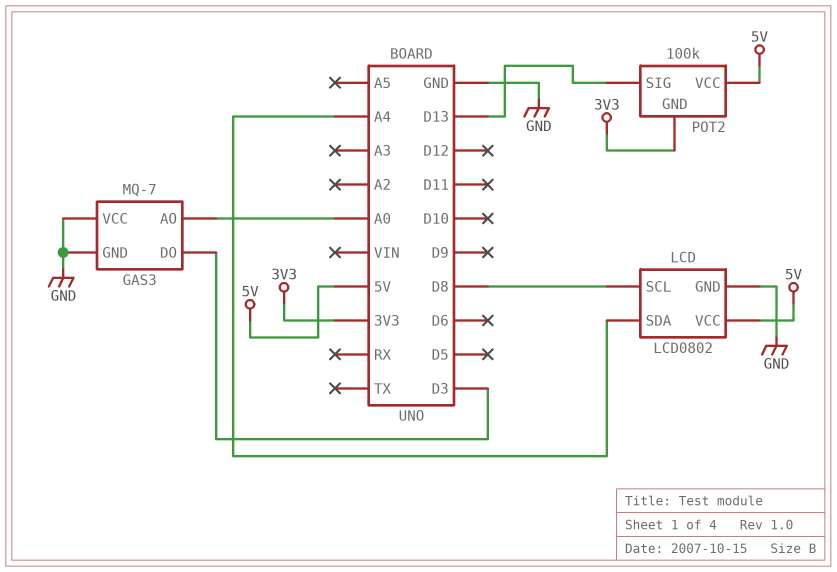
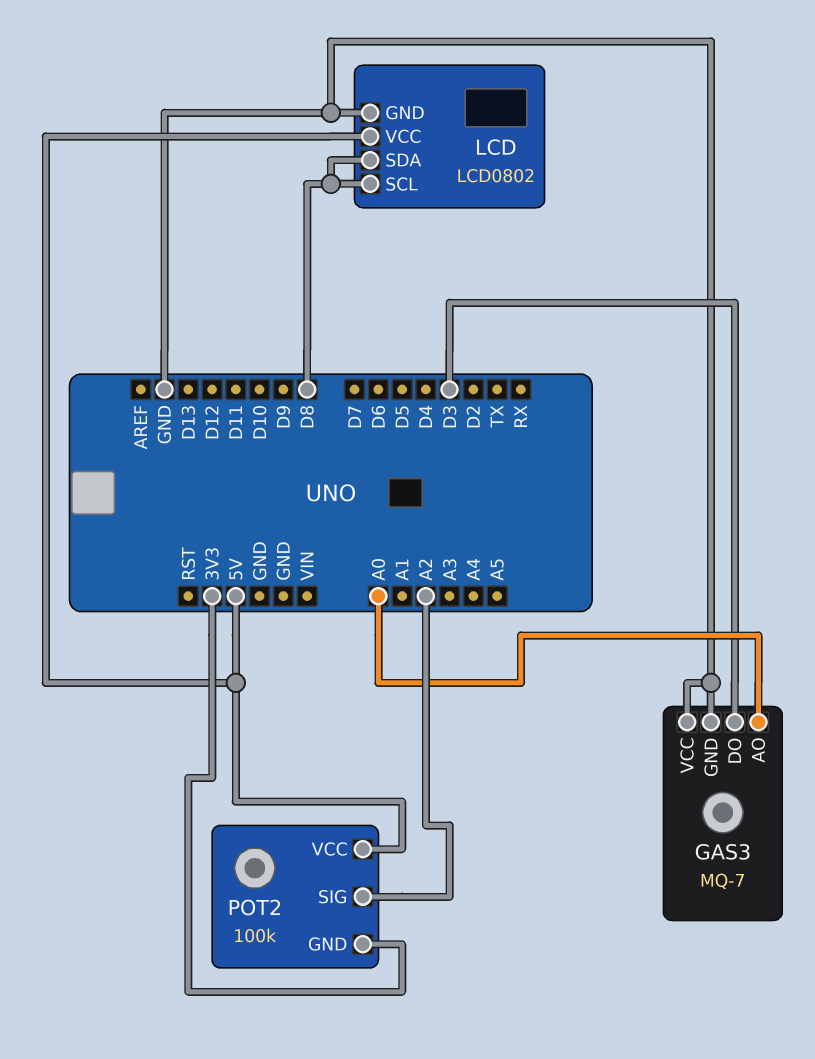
LCD pin SDA: A4 -> D8
POT2 pin SIG: D13 -> A2

